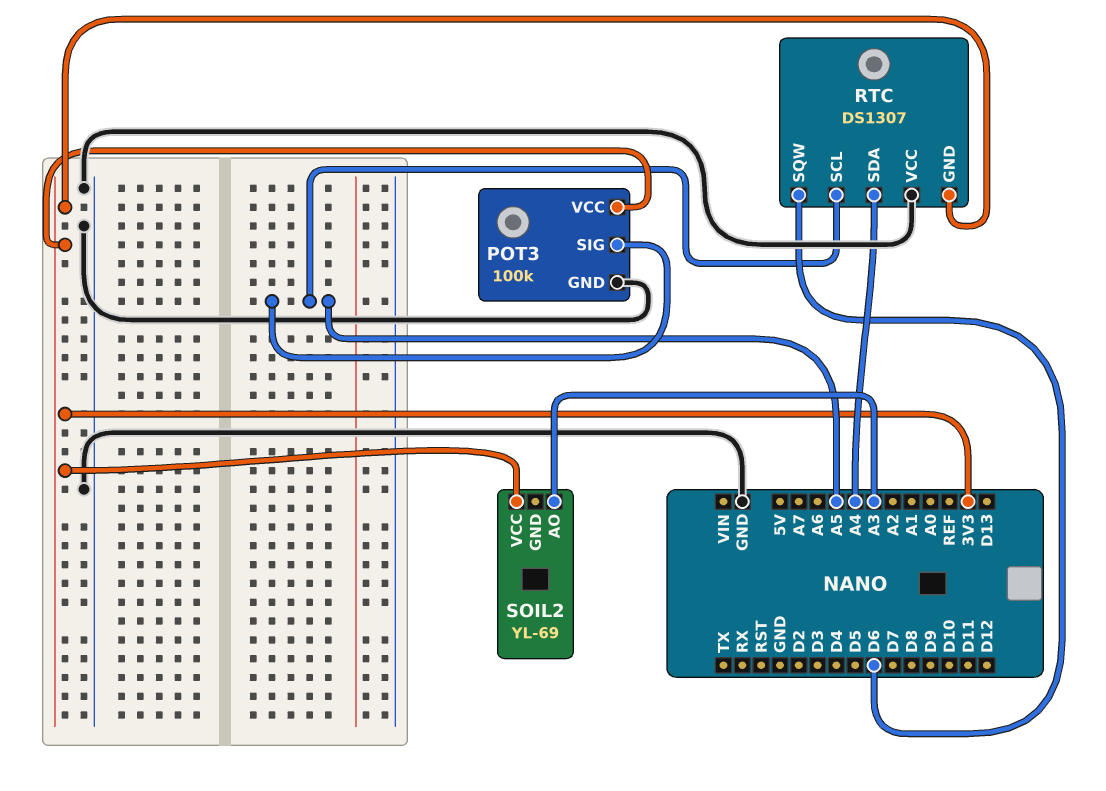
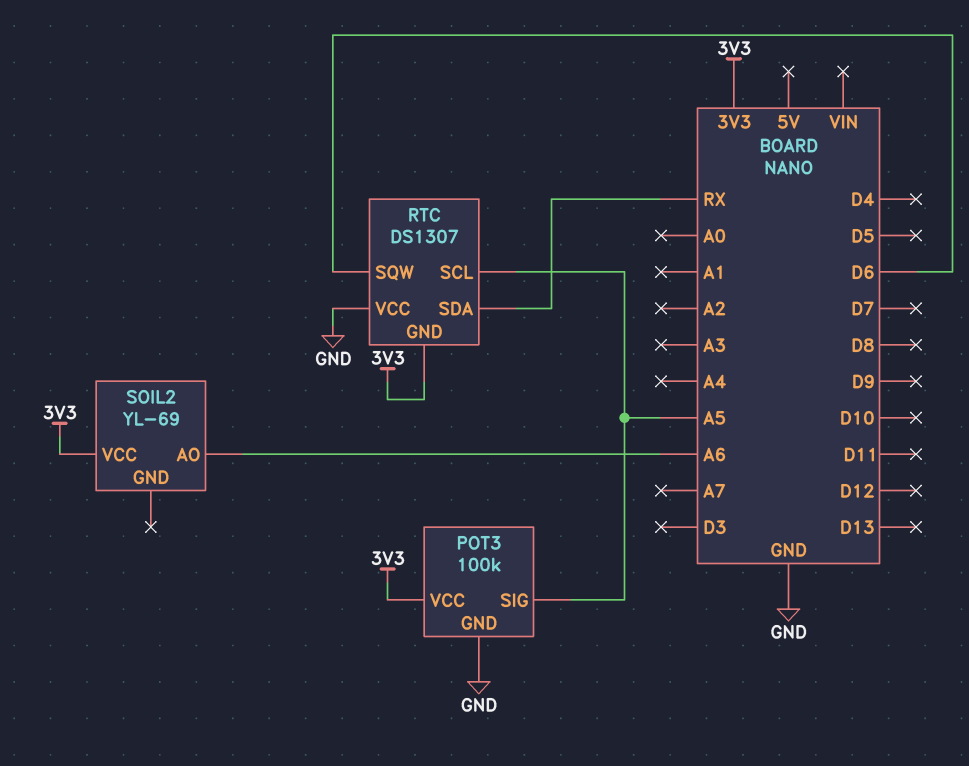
RTC pin SDA: A4 -> RX
SOIL2 pin AO: A3 -> A6

